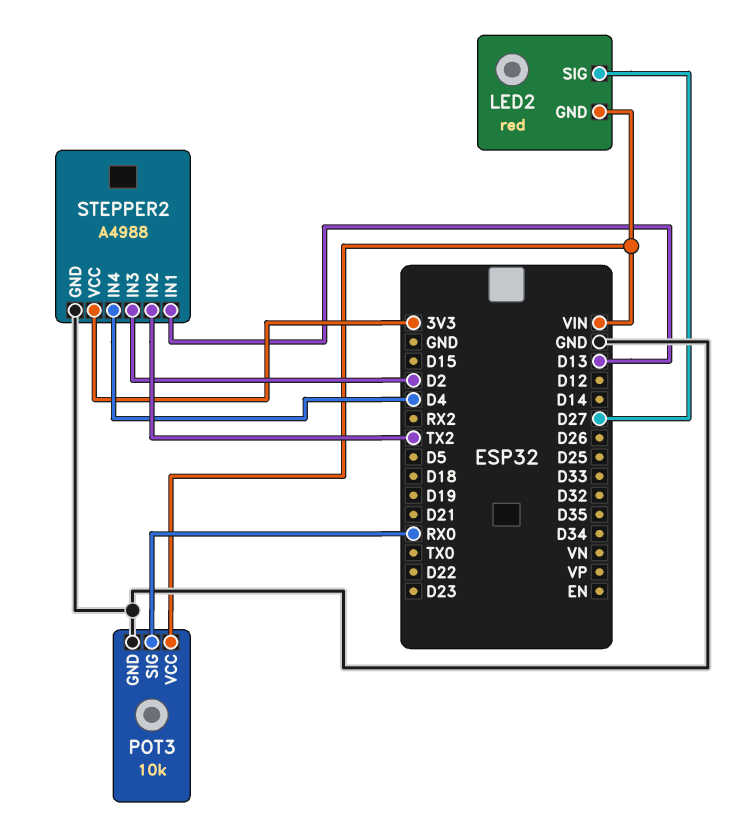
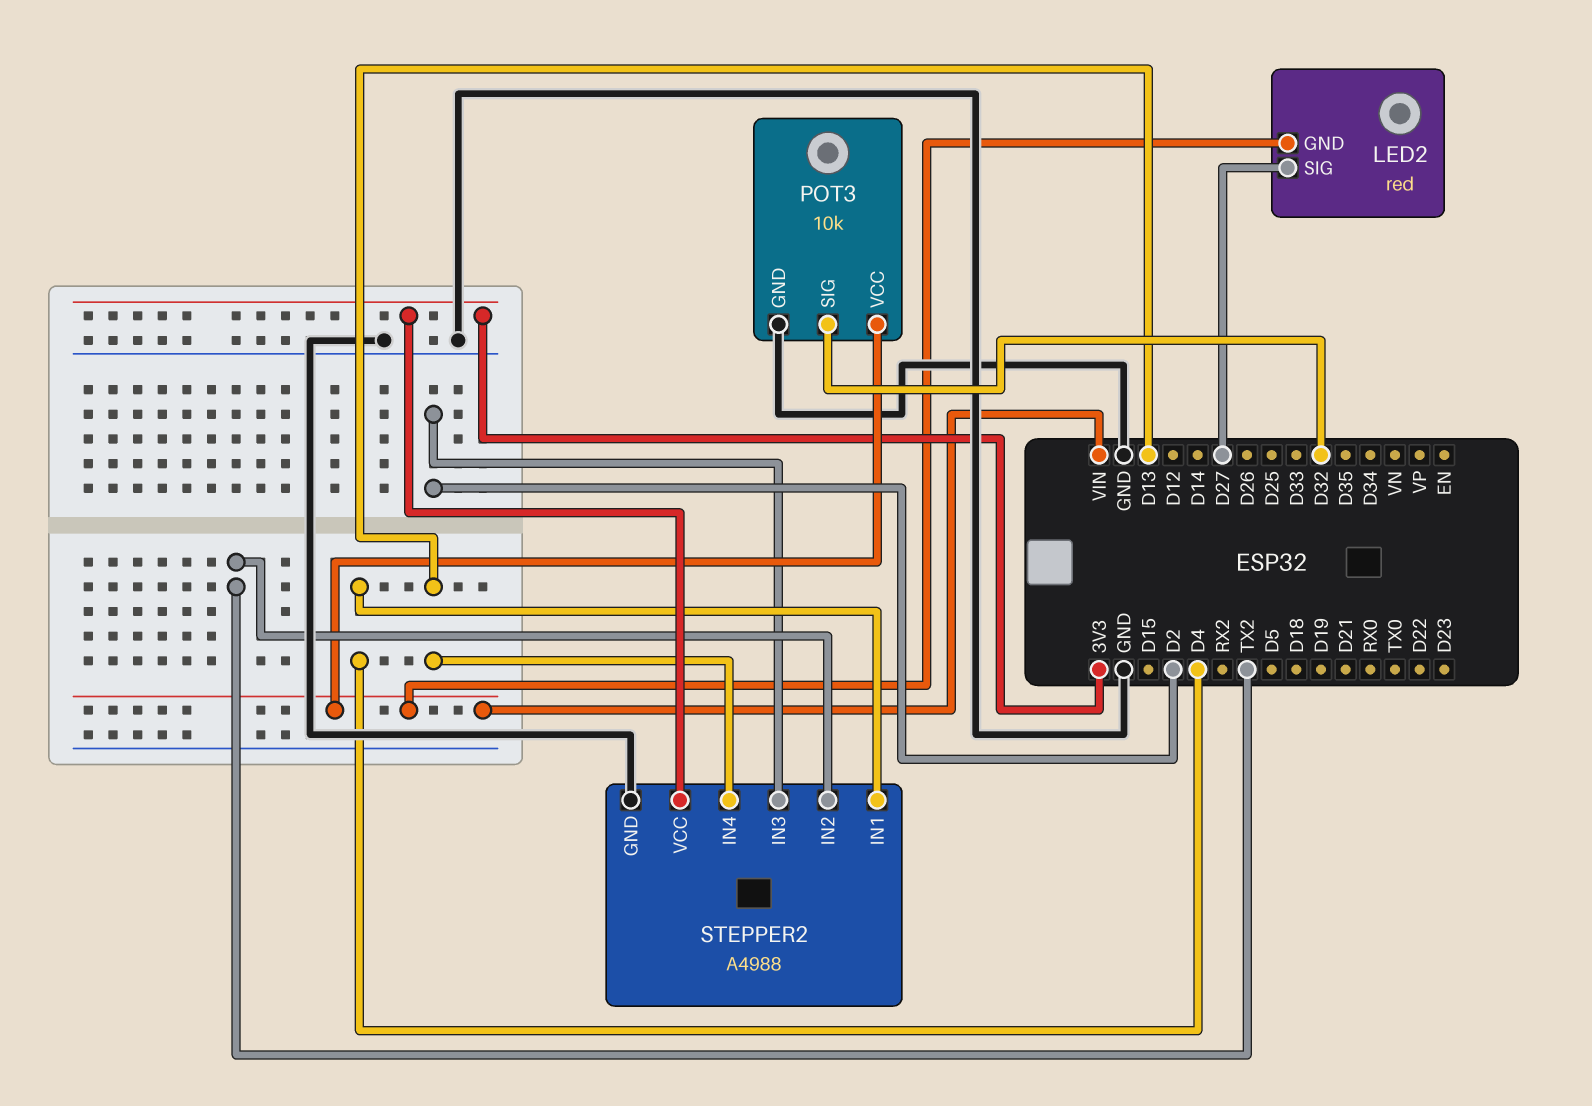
POT3 pin SIG: RX0 -> D32
STEPPER2 pin IN1: D13 -> D4
STEPPER2 pin IN4: D4 -> D13

